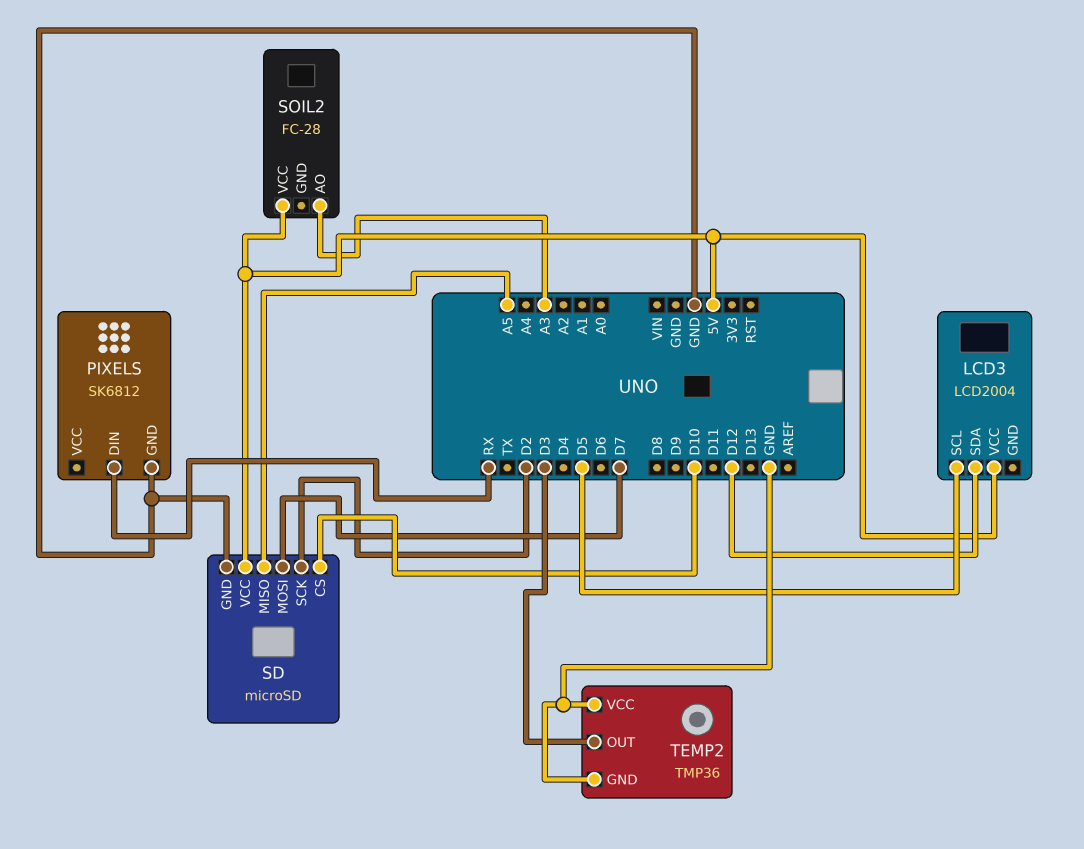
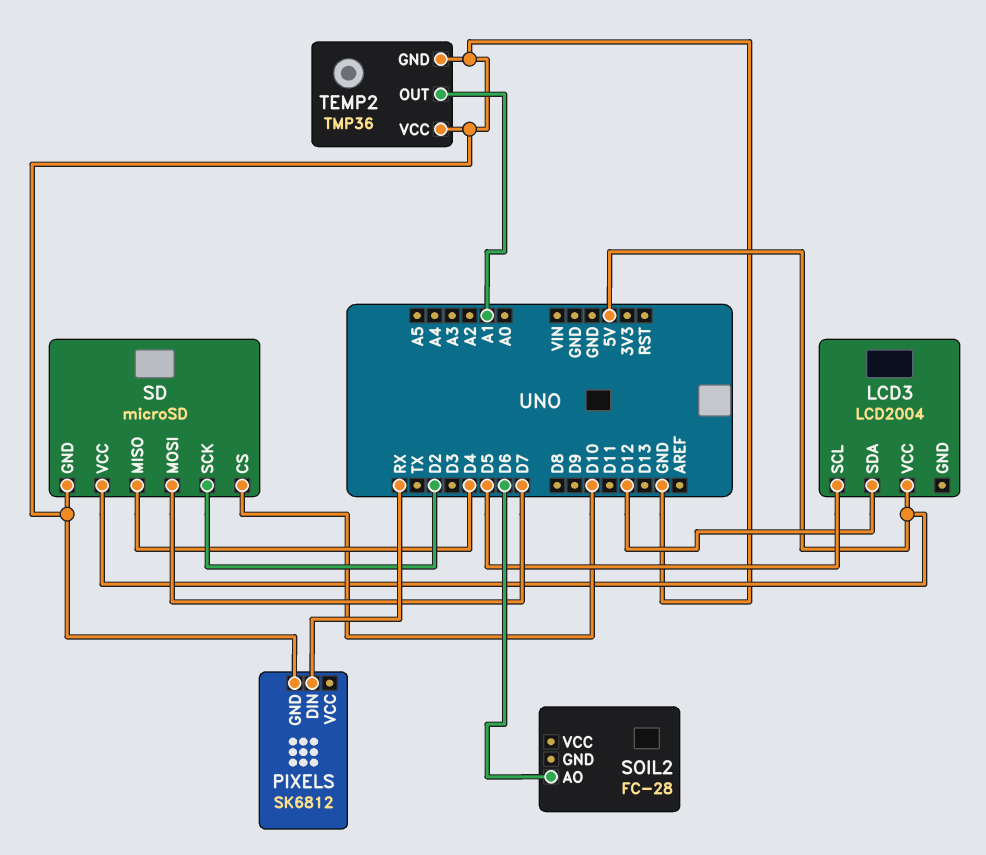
SD pin MISO: A5 -> D4
SOIL2 pin AO: A3 -> D6
SOIL2 pin VCC: 5V -> none
TEMP2 pin OUT: D3 -> A1

